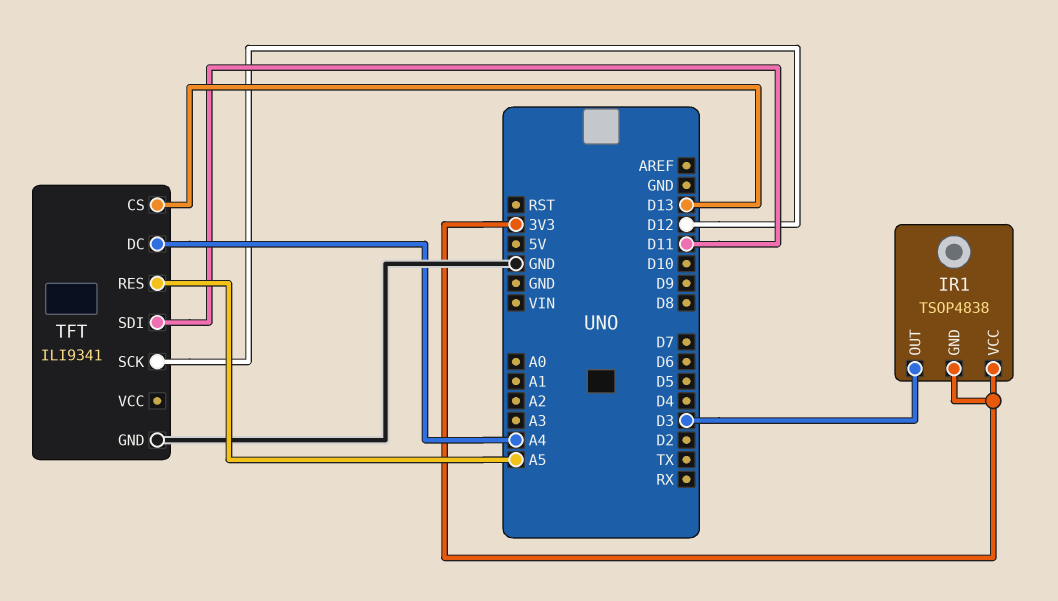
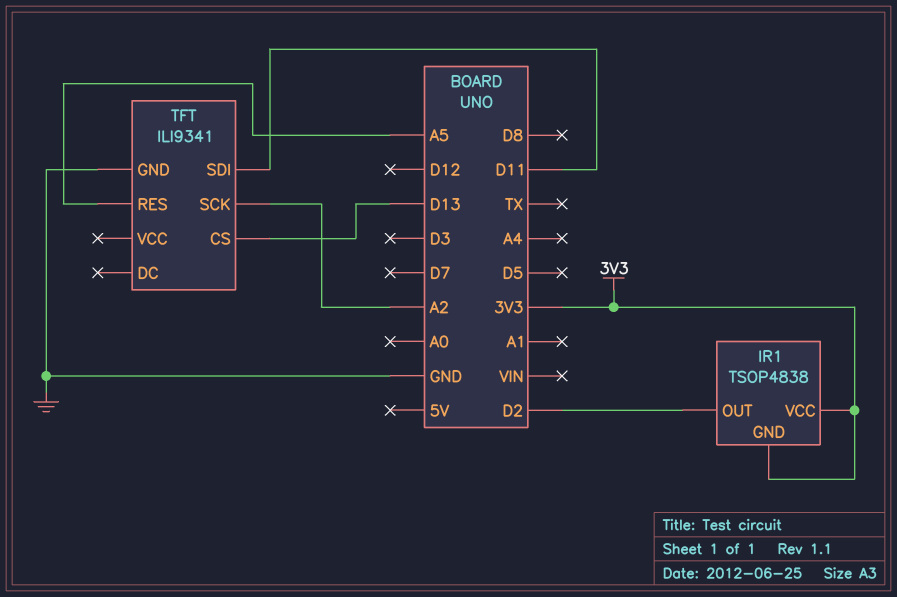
IR1 pin OUT: D3 -> D2
TFT pin DC: A4 -> none
TFT pin SCK: D12 -> A2

